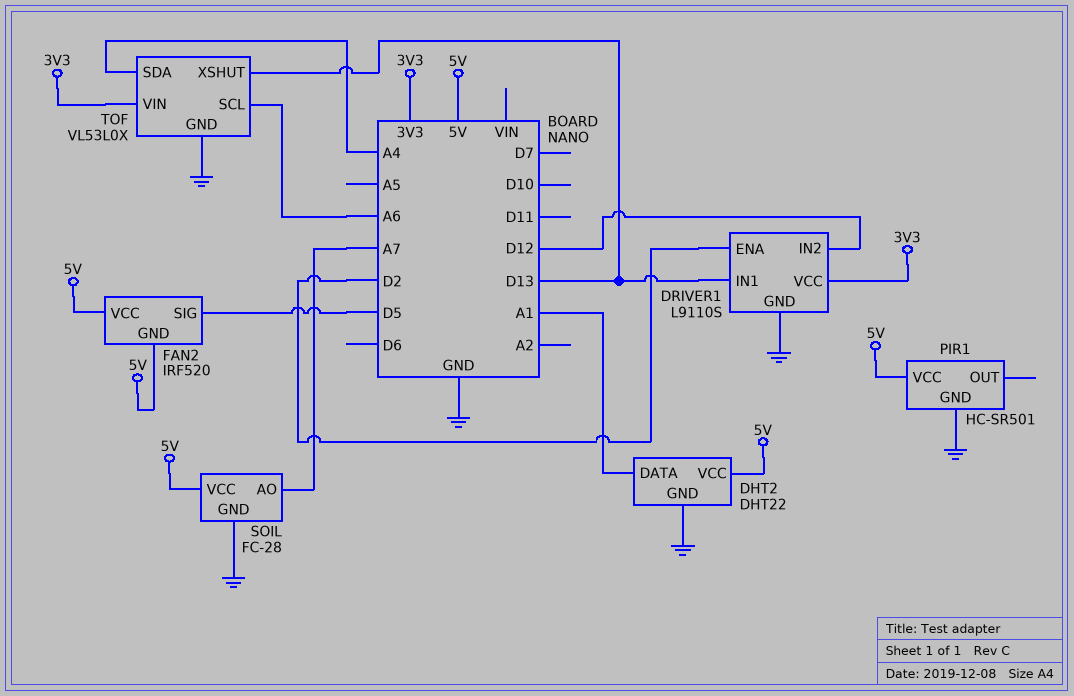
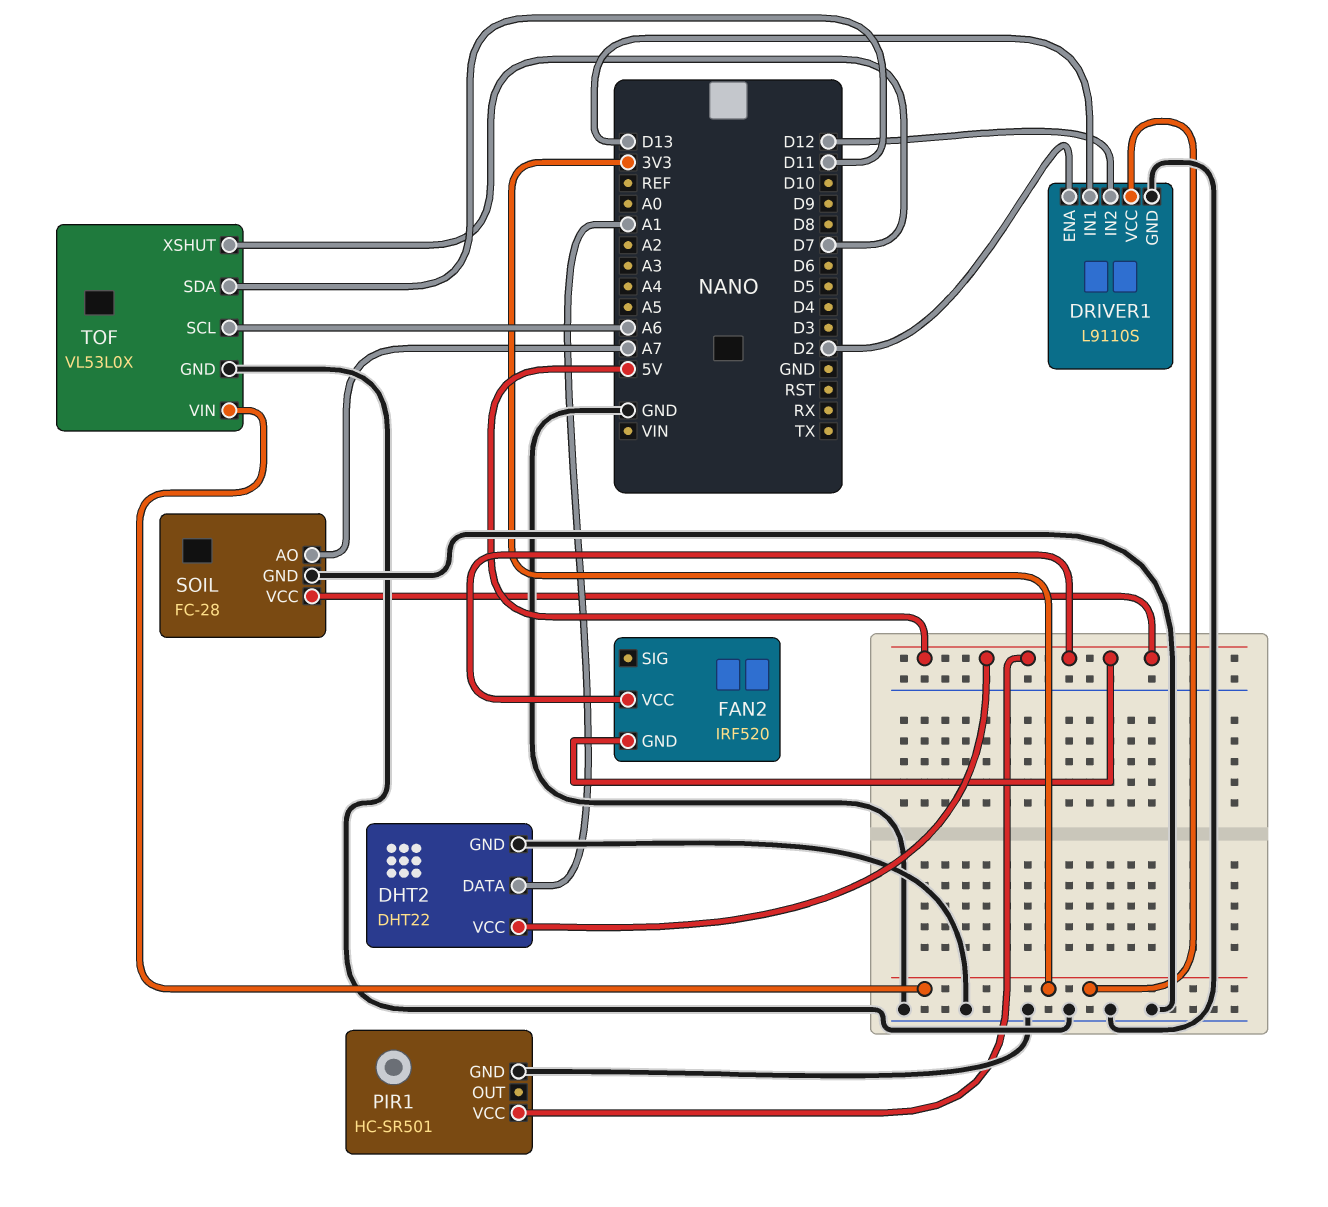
FAN2 pin SIG: D5 -> none
TOF pin SDA: A4 -> D11
TOF pin XSHUT: D13 -> D7

